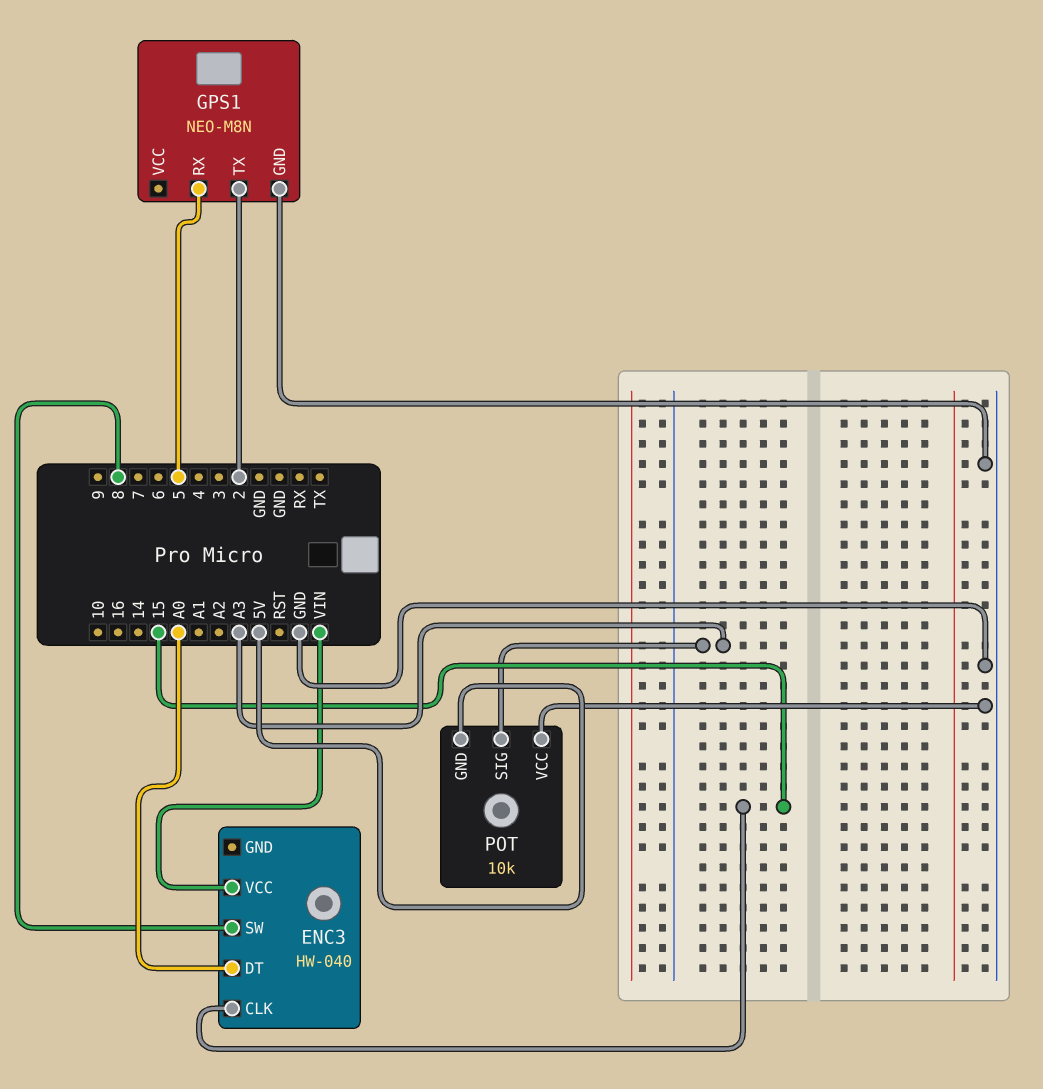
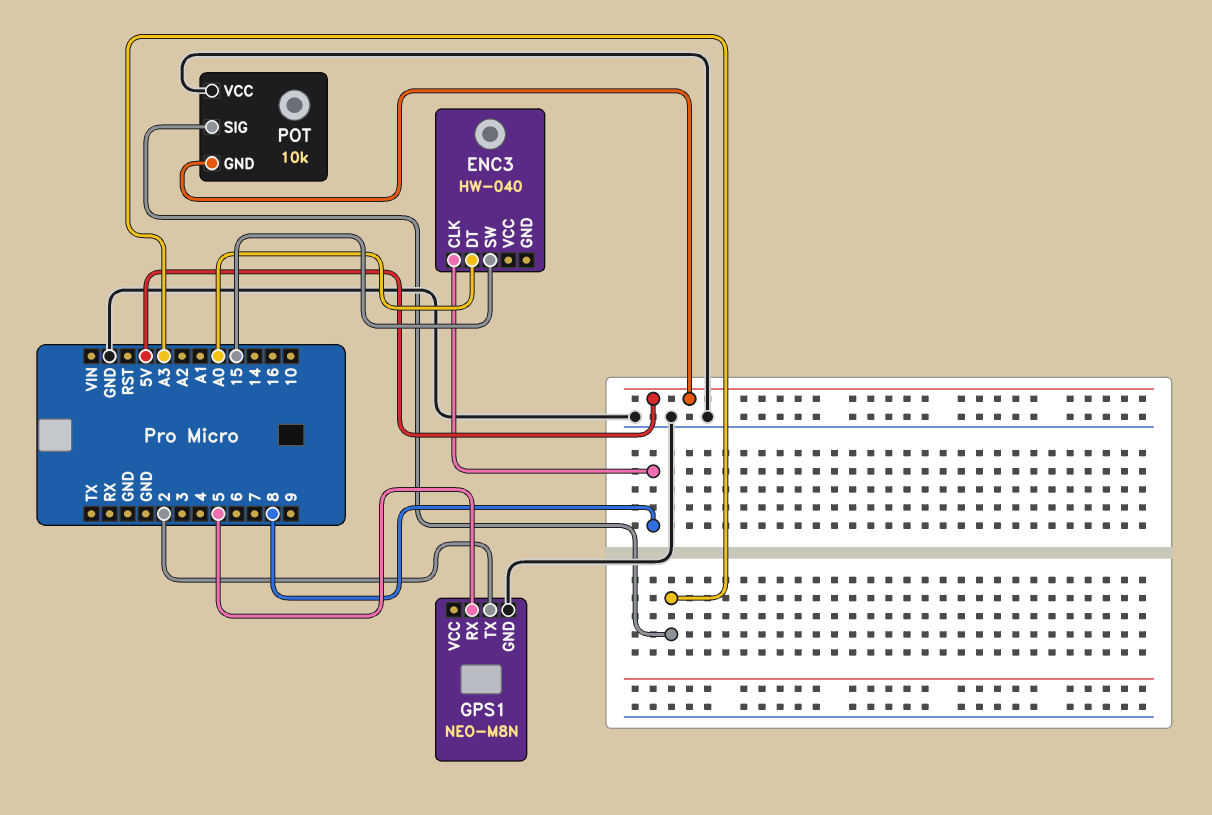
ENC3 pin CLK: 15 -> 8
ENC3 pin SW: 8 -> 15
ENC3 pin VCC: VIN -> none

